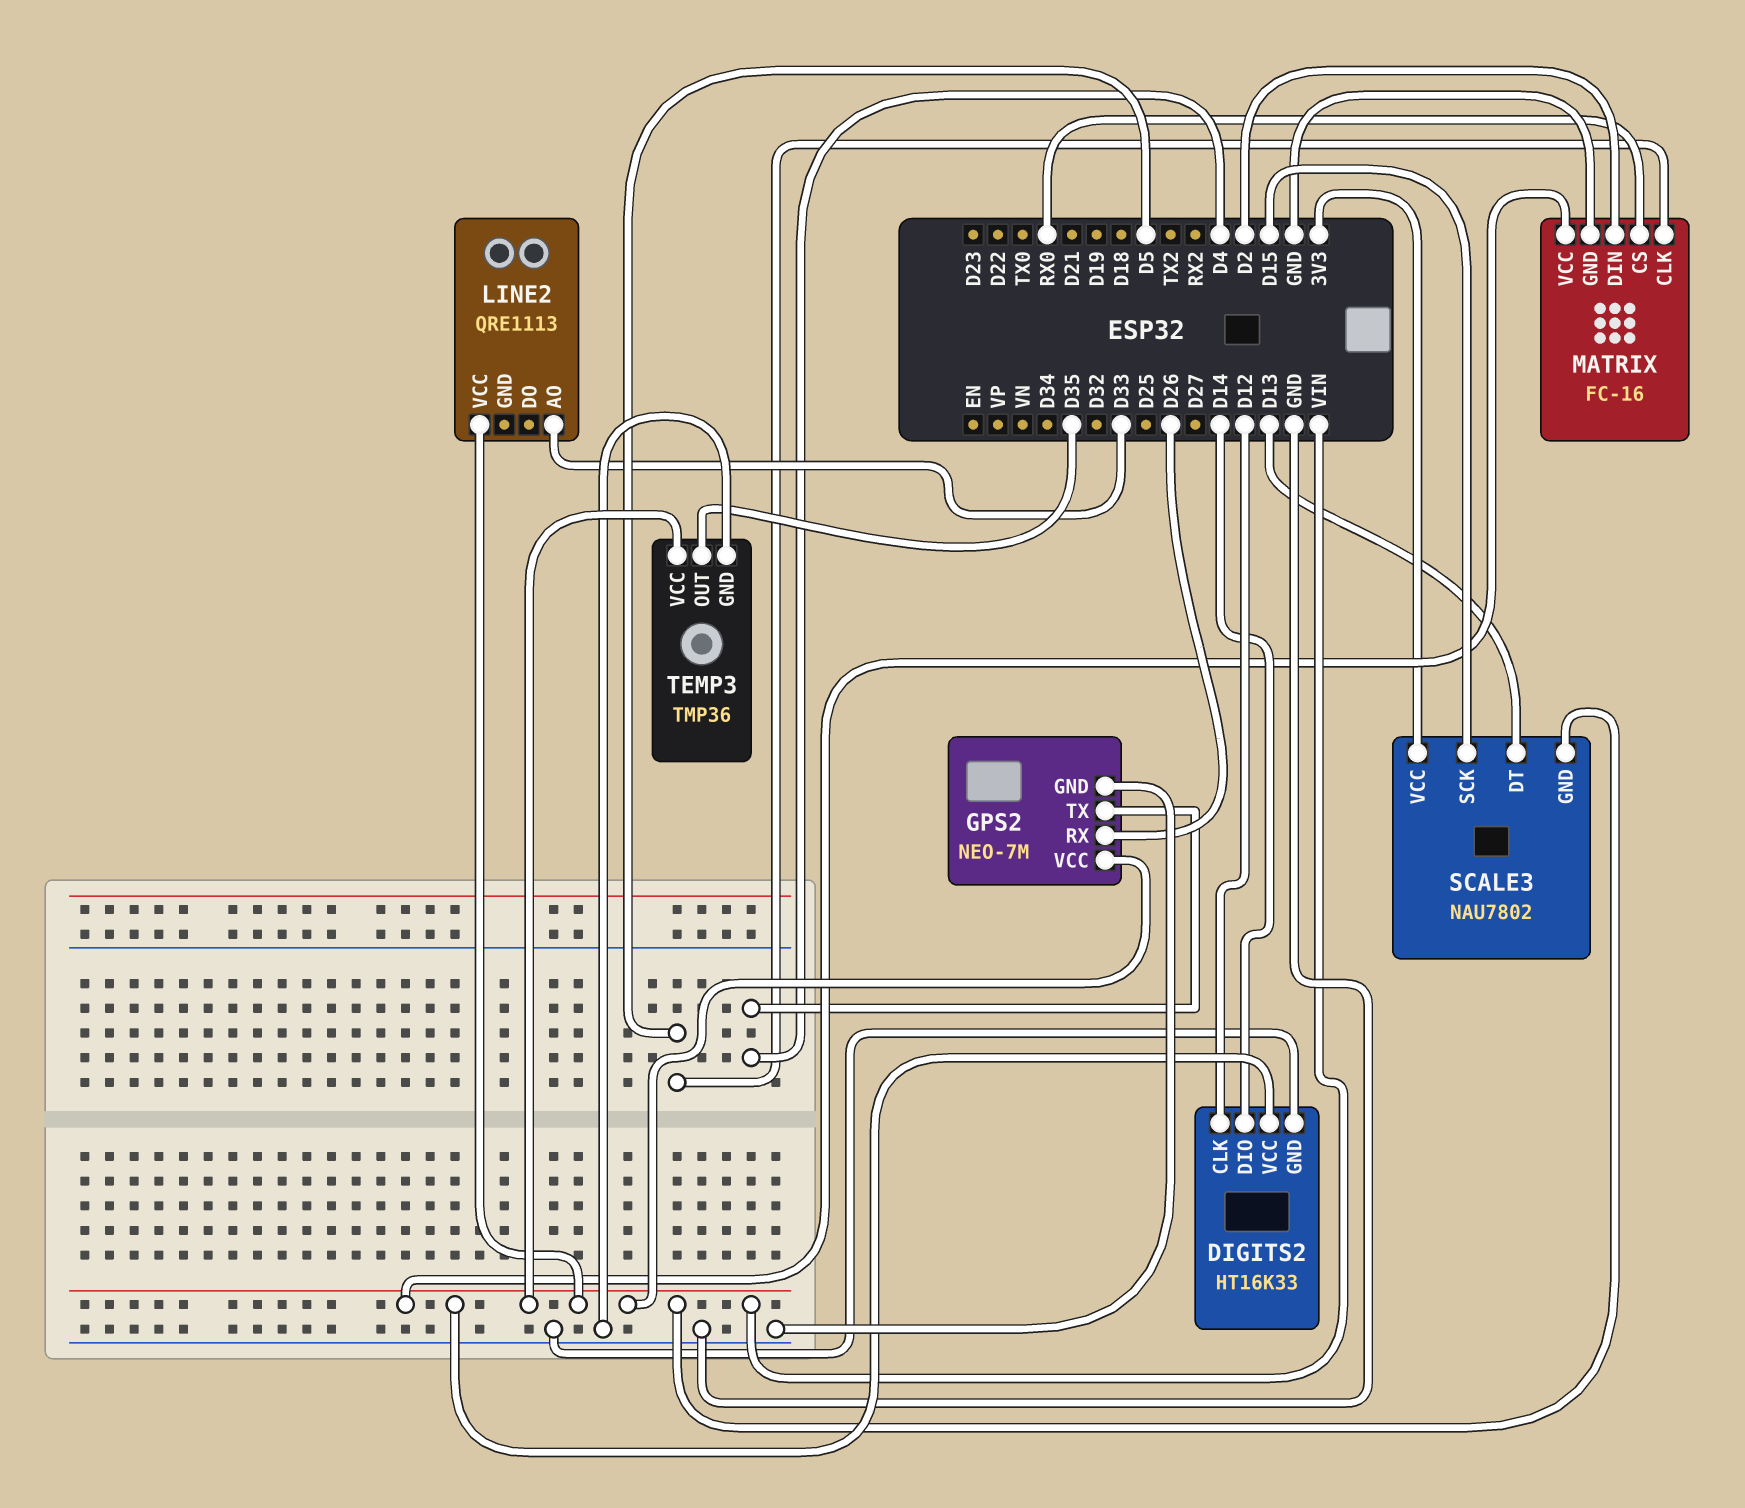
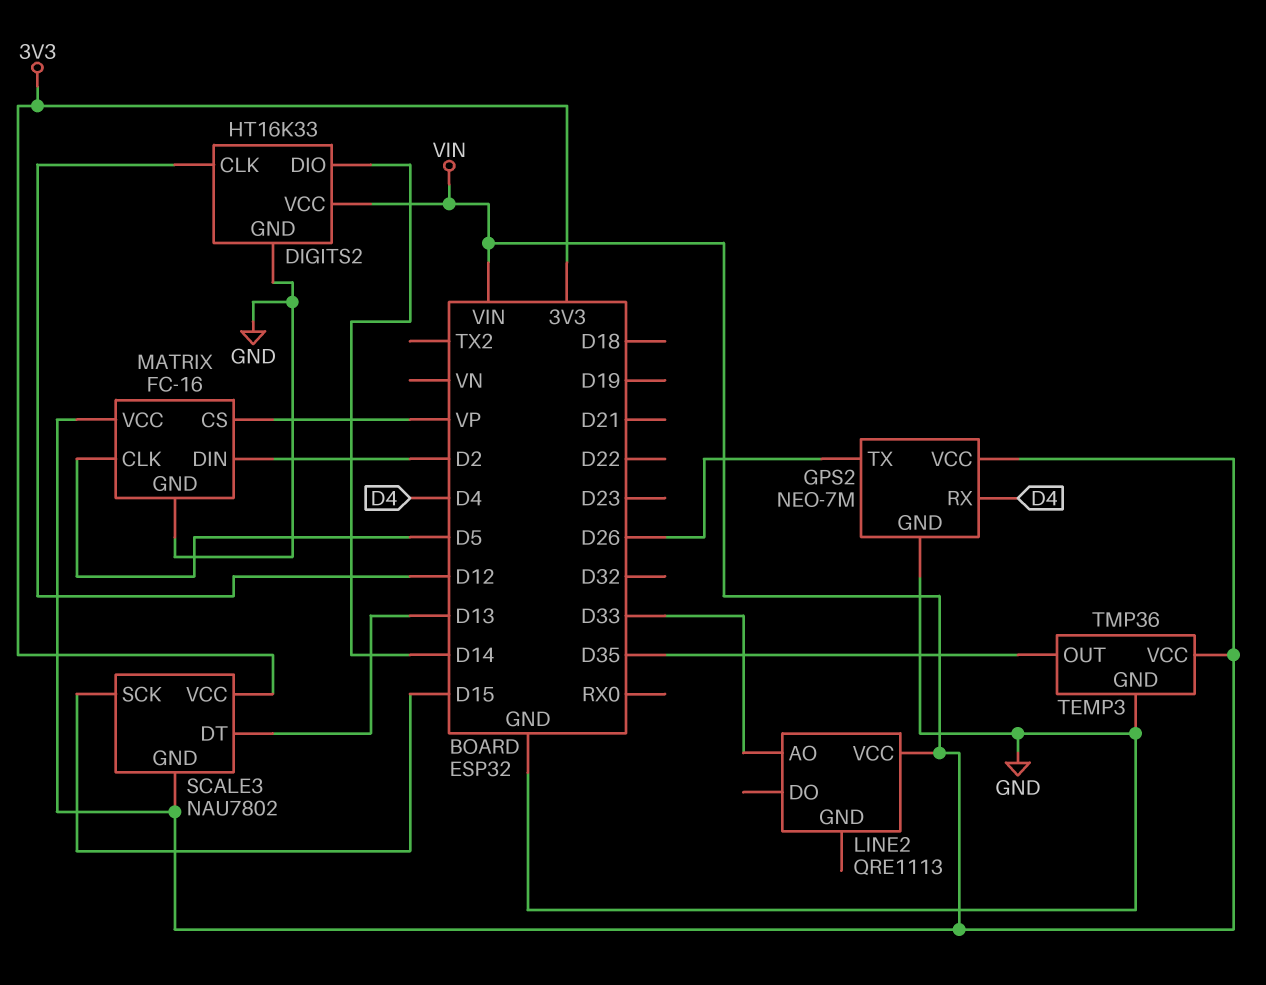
GPS2 pin RX: D26 -> D4
GPS2 pin TX: D4 -> D26
MATRIX pin CS: RX0 -> VP

